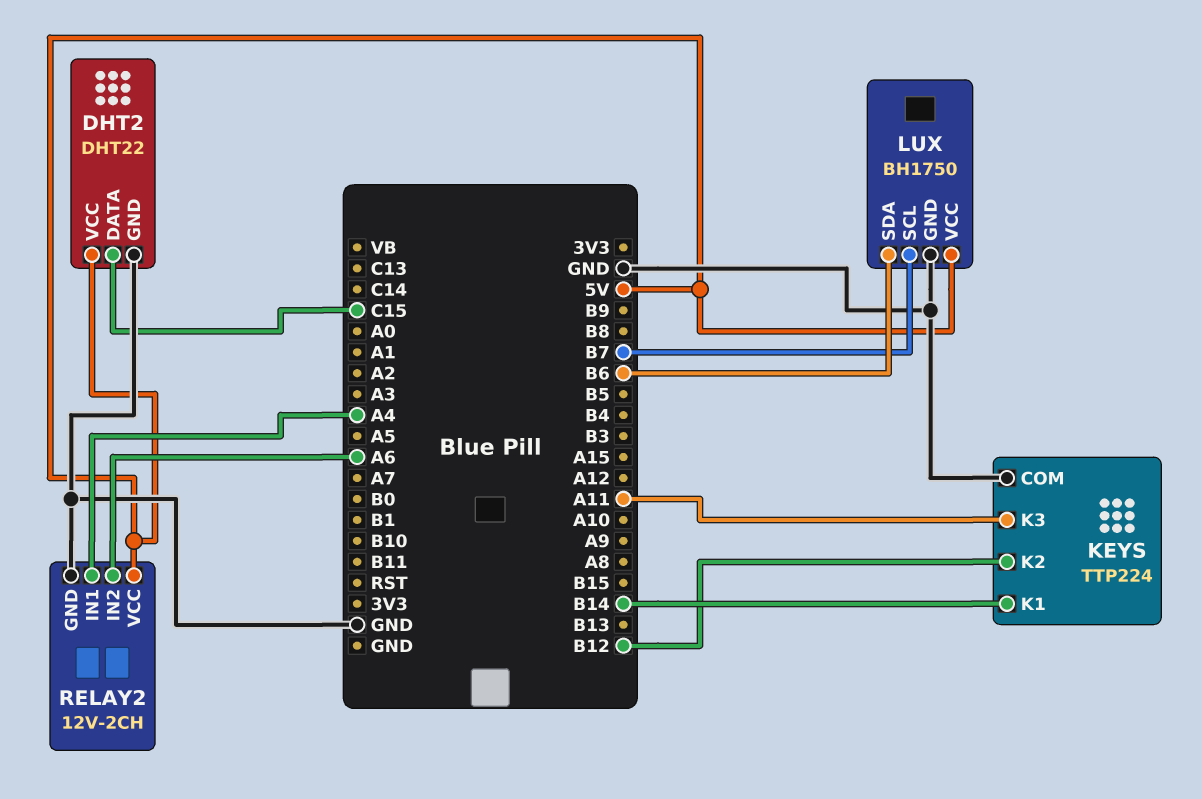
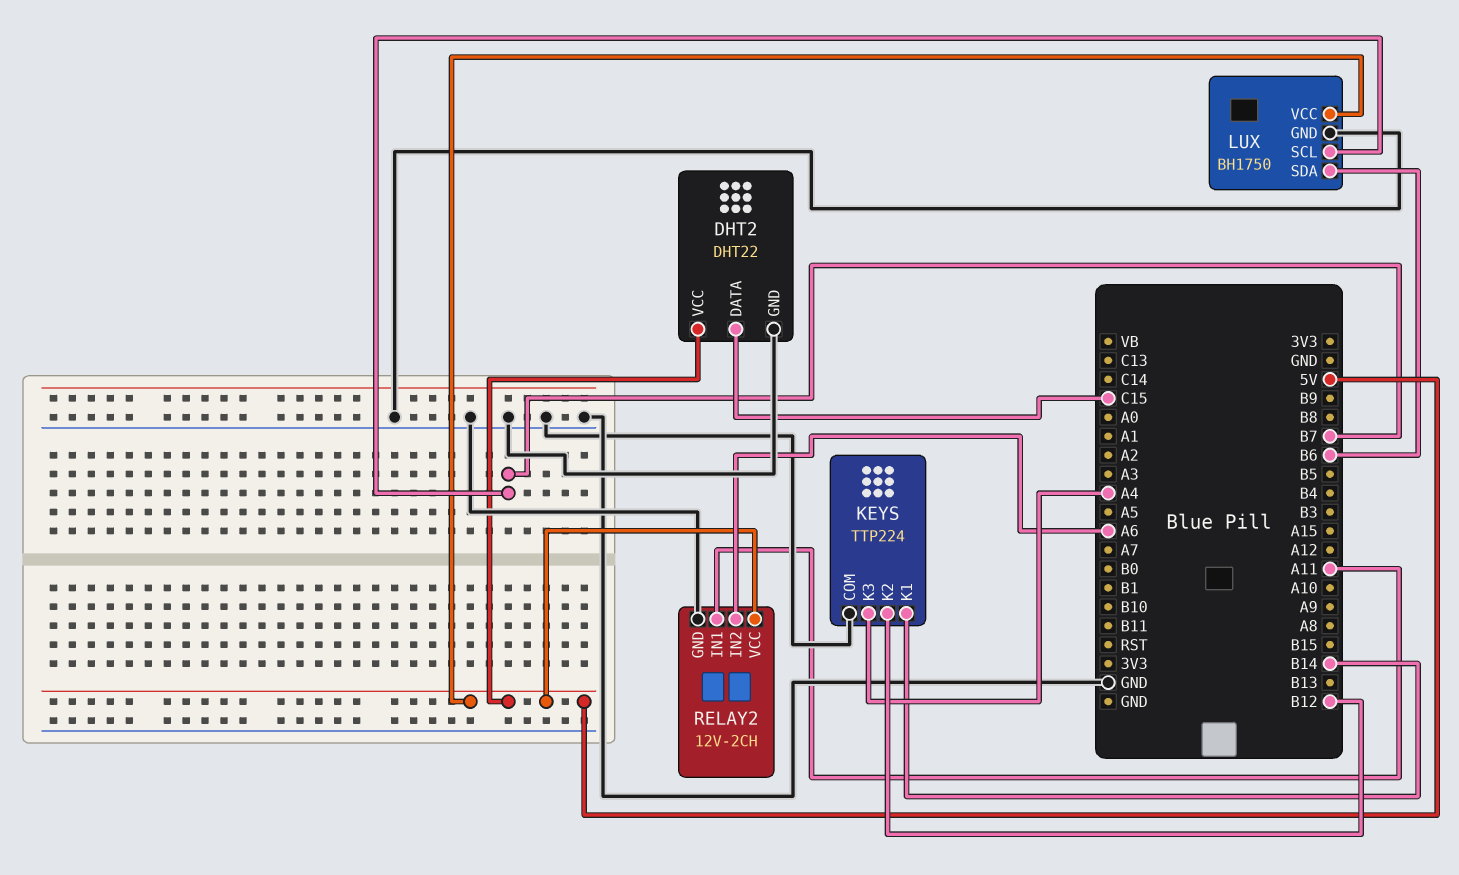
KEYS pin K3: A11 -> A4
RELAY2 pin IN1: A4 -> A11

